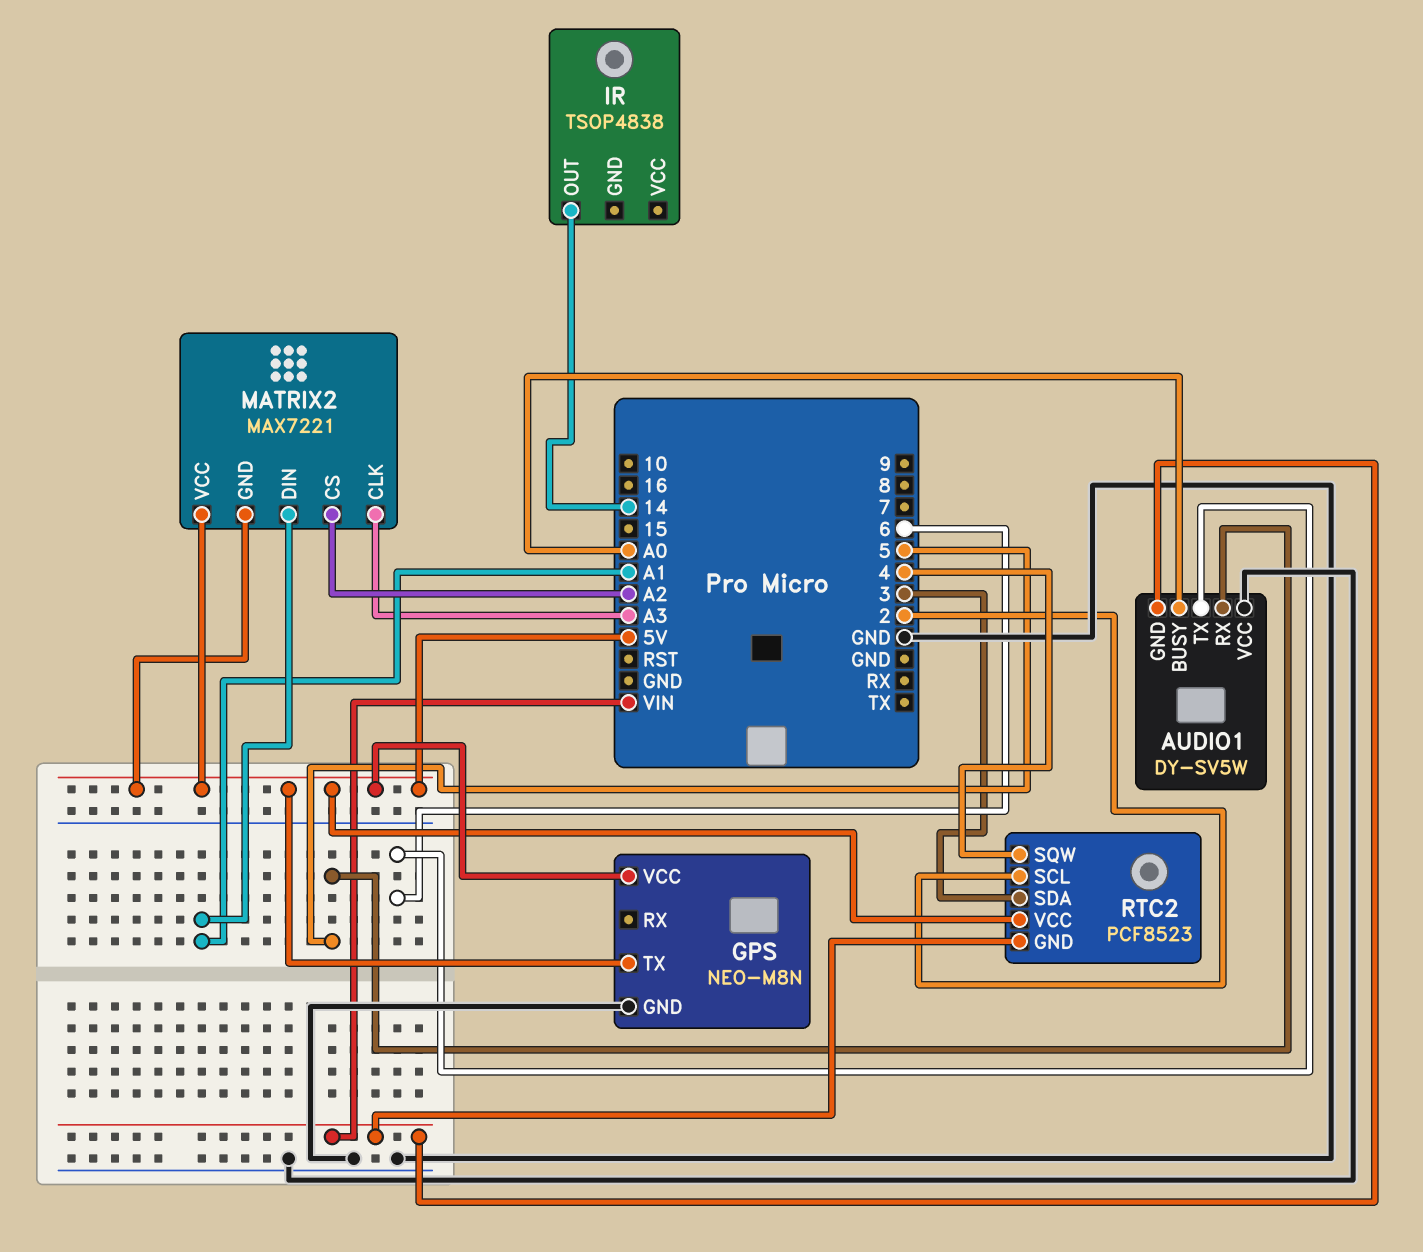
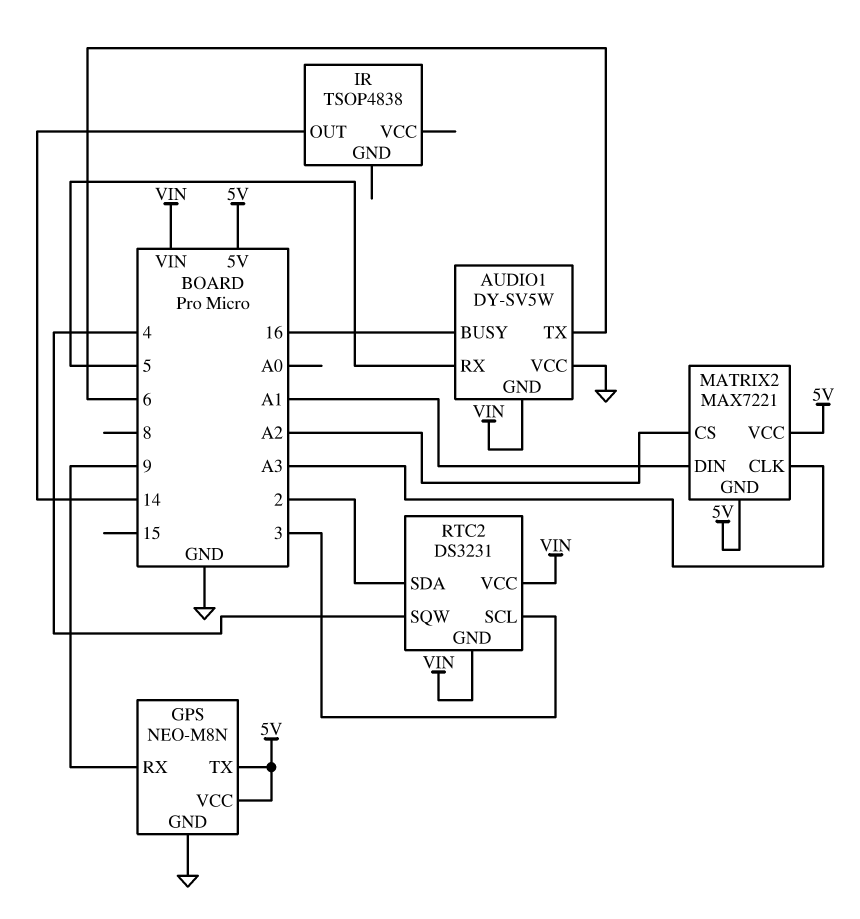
AUDIO1 pin BUSY: A0 -> 16
GPS pin RX: none -> 9
RTC2: PCF8523 -> DS3231
RTC2 pin SCL: 2 -> 3
RTC2 pin SDA: 3 -> 2
RTC2 pin VCC: 5V -> VIN

